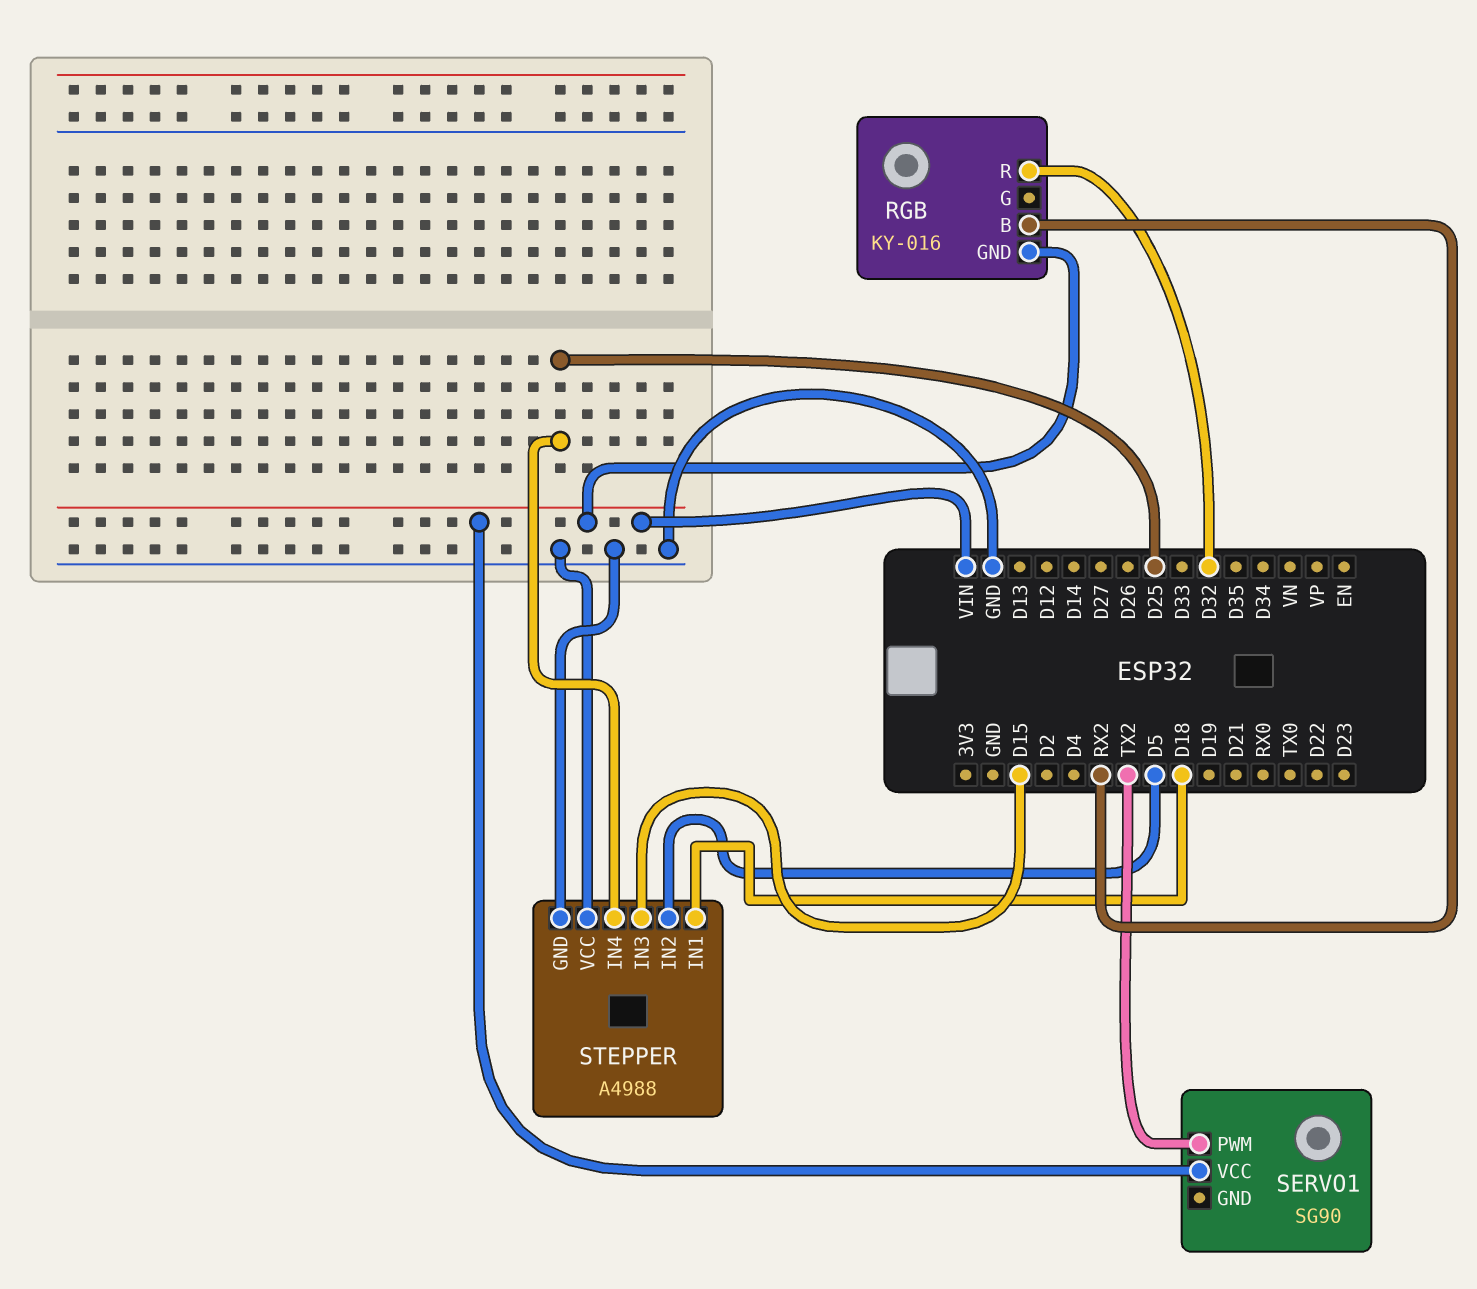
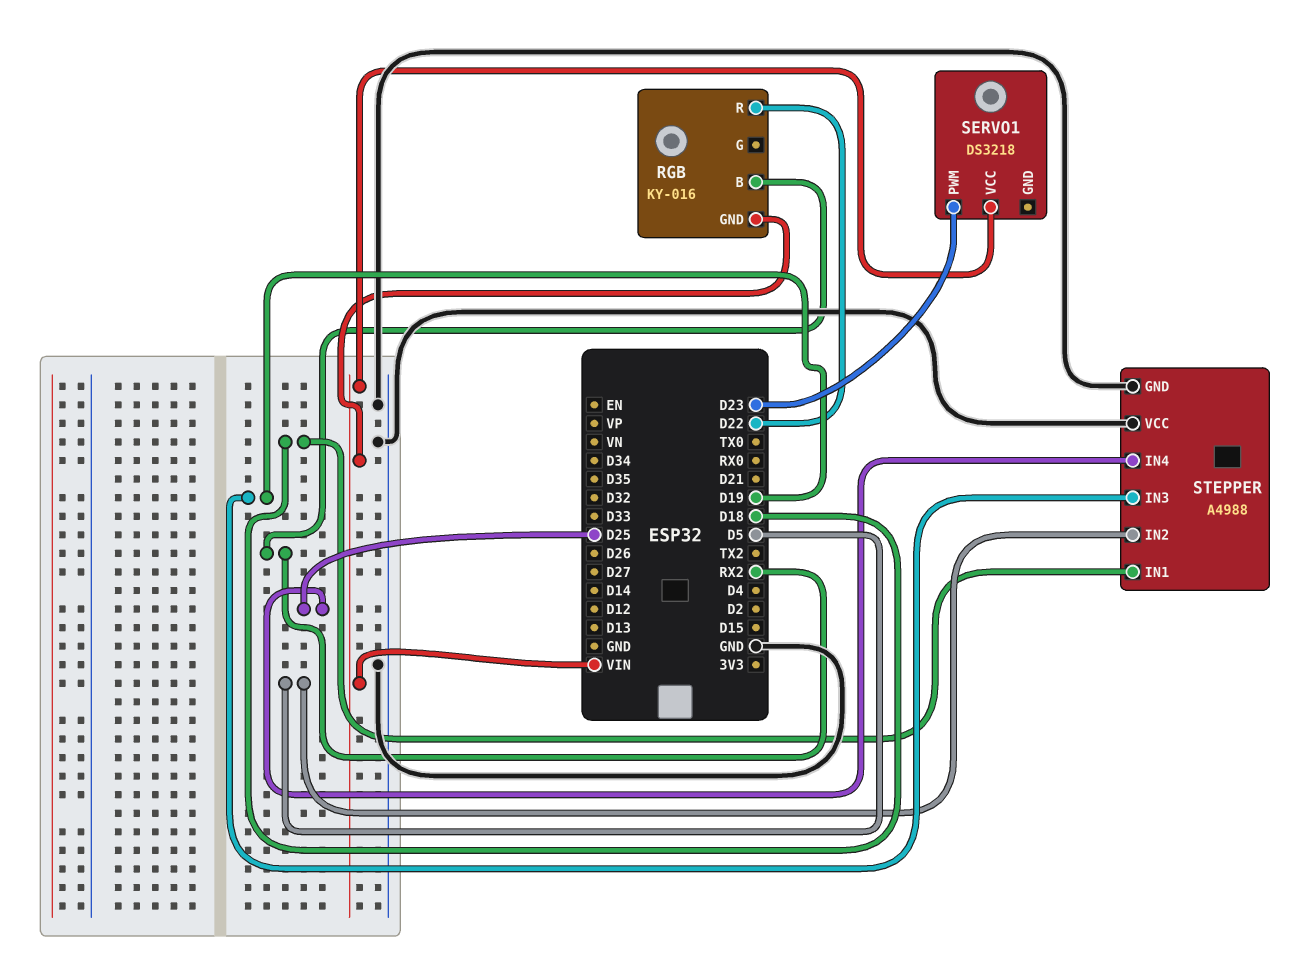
RGB pin R: D32 -> D22
SERVO1: SG90 -> DS3218
SERVO1 pin PWM: TX2 -> D23
STEPPER pin IN3: D15 -> D19

